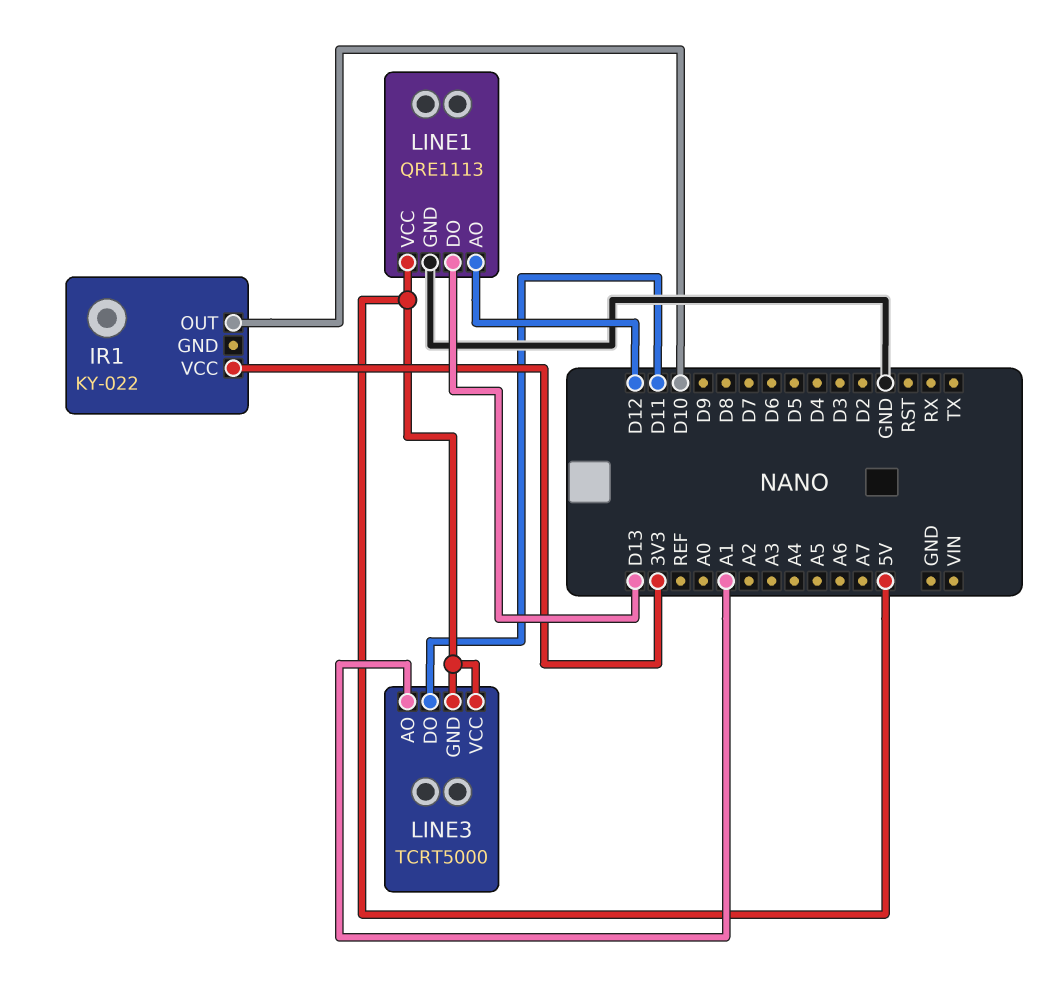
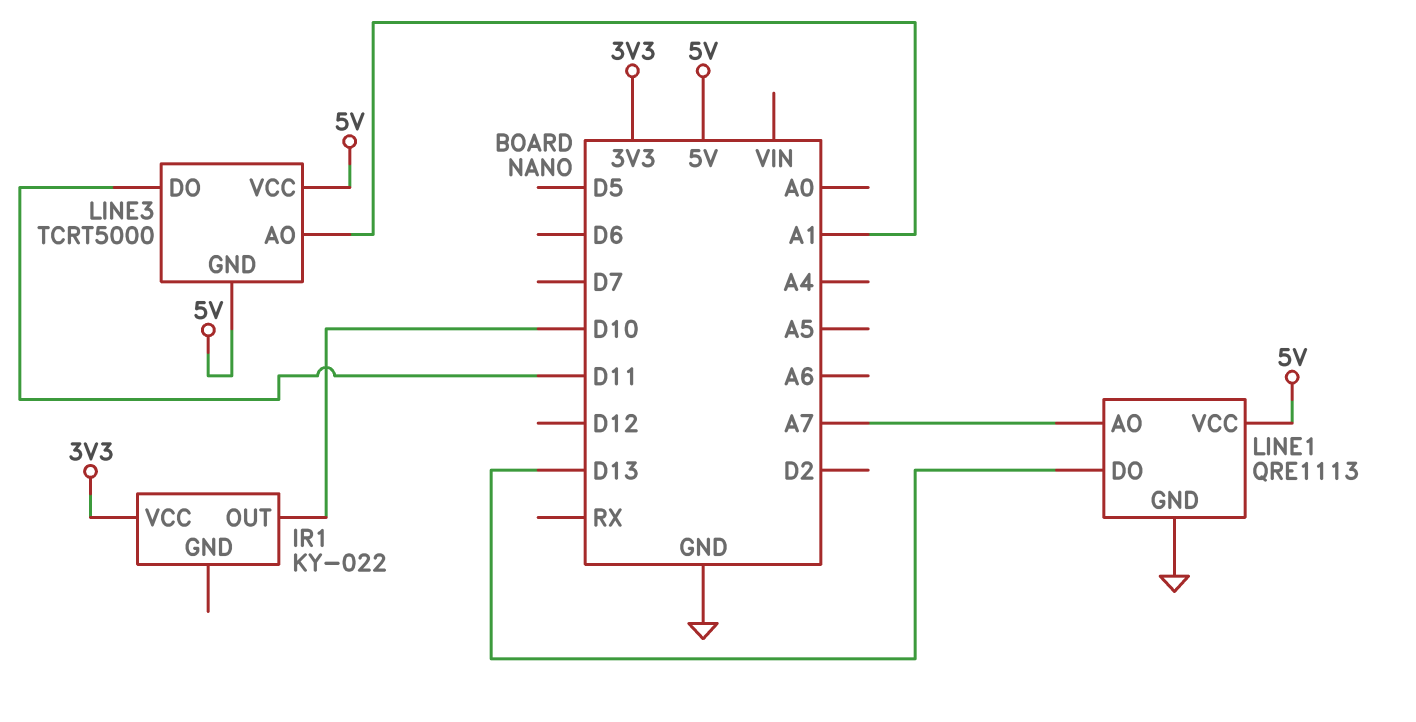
LINE1 pin AO: D12 -> A7

